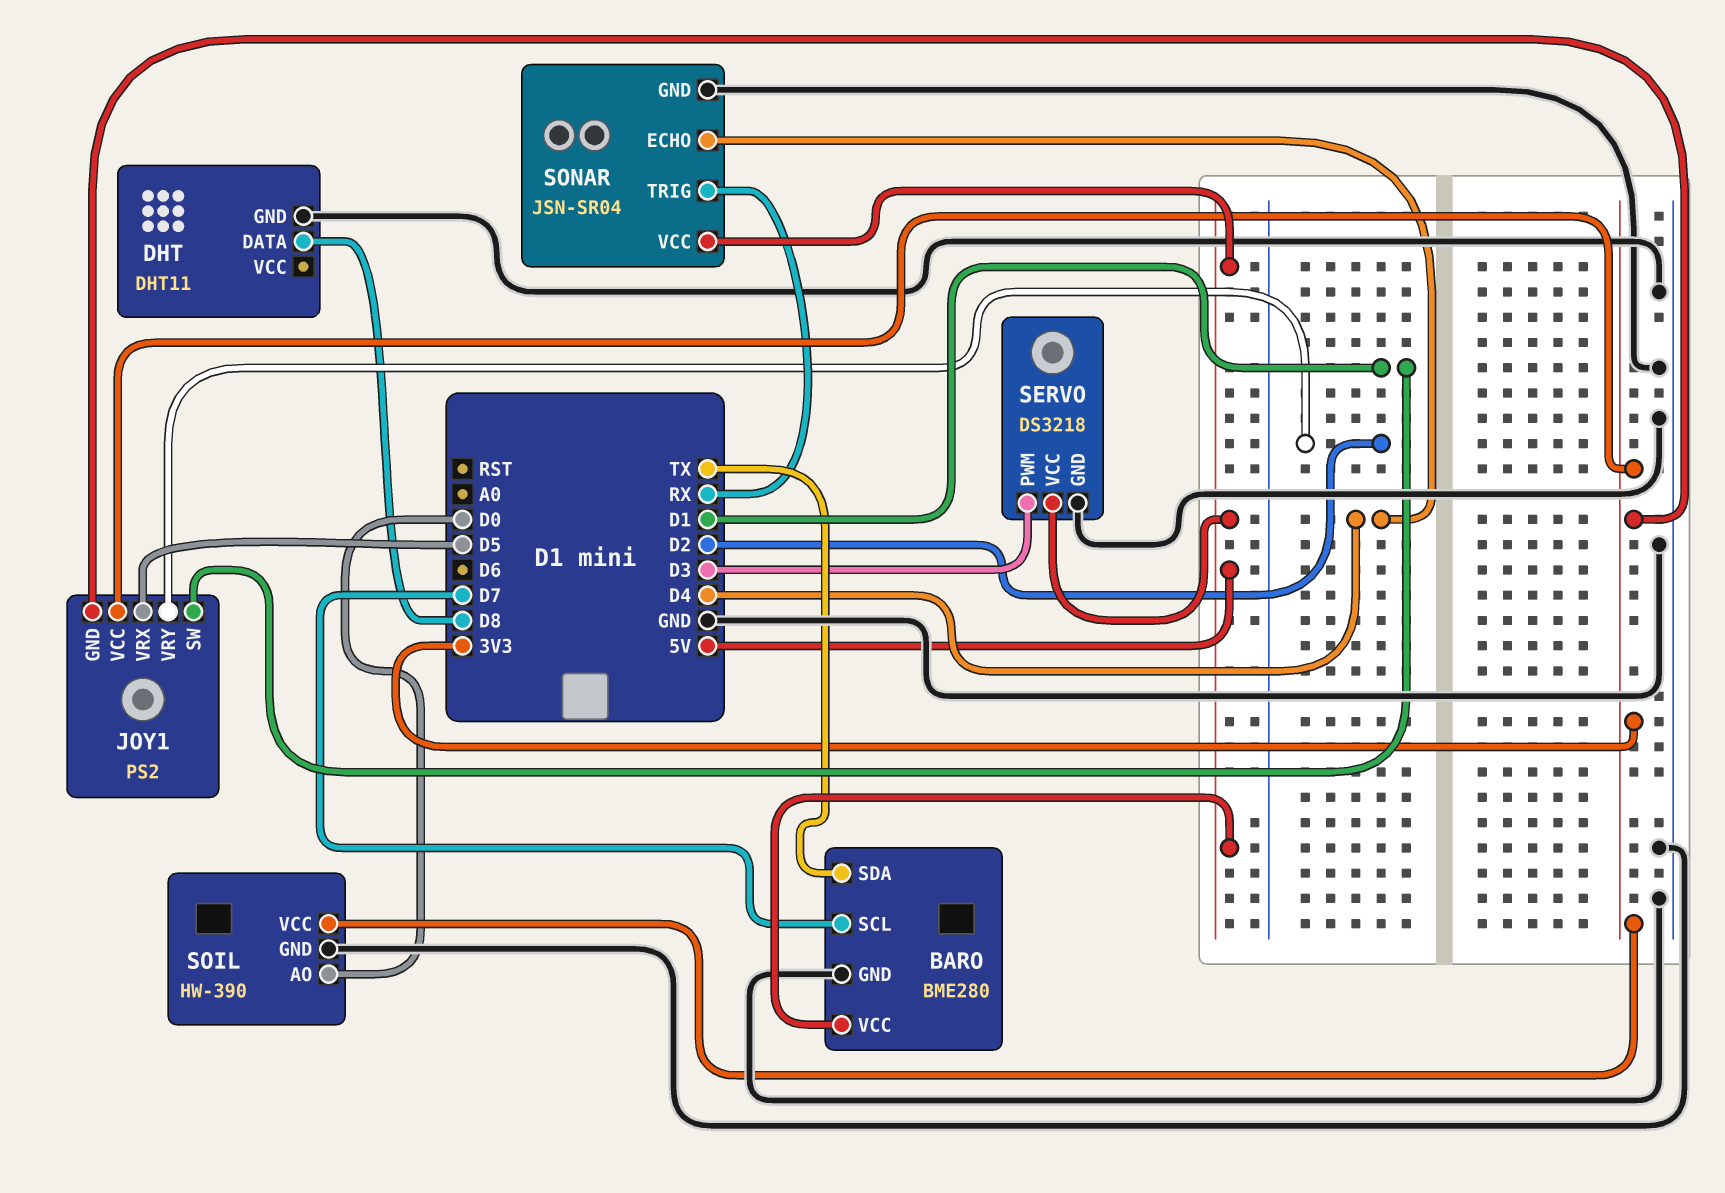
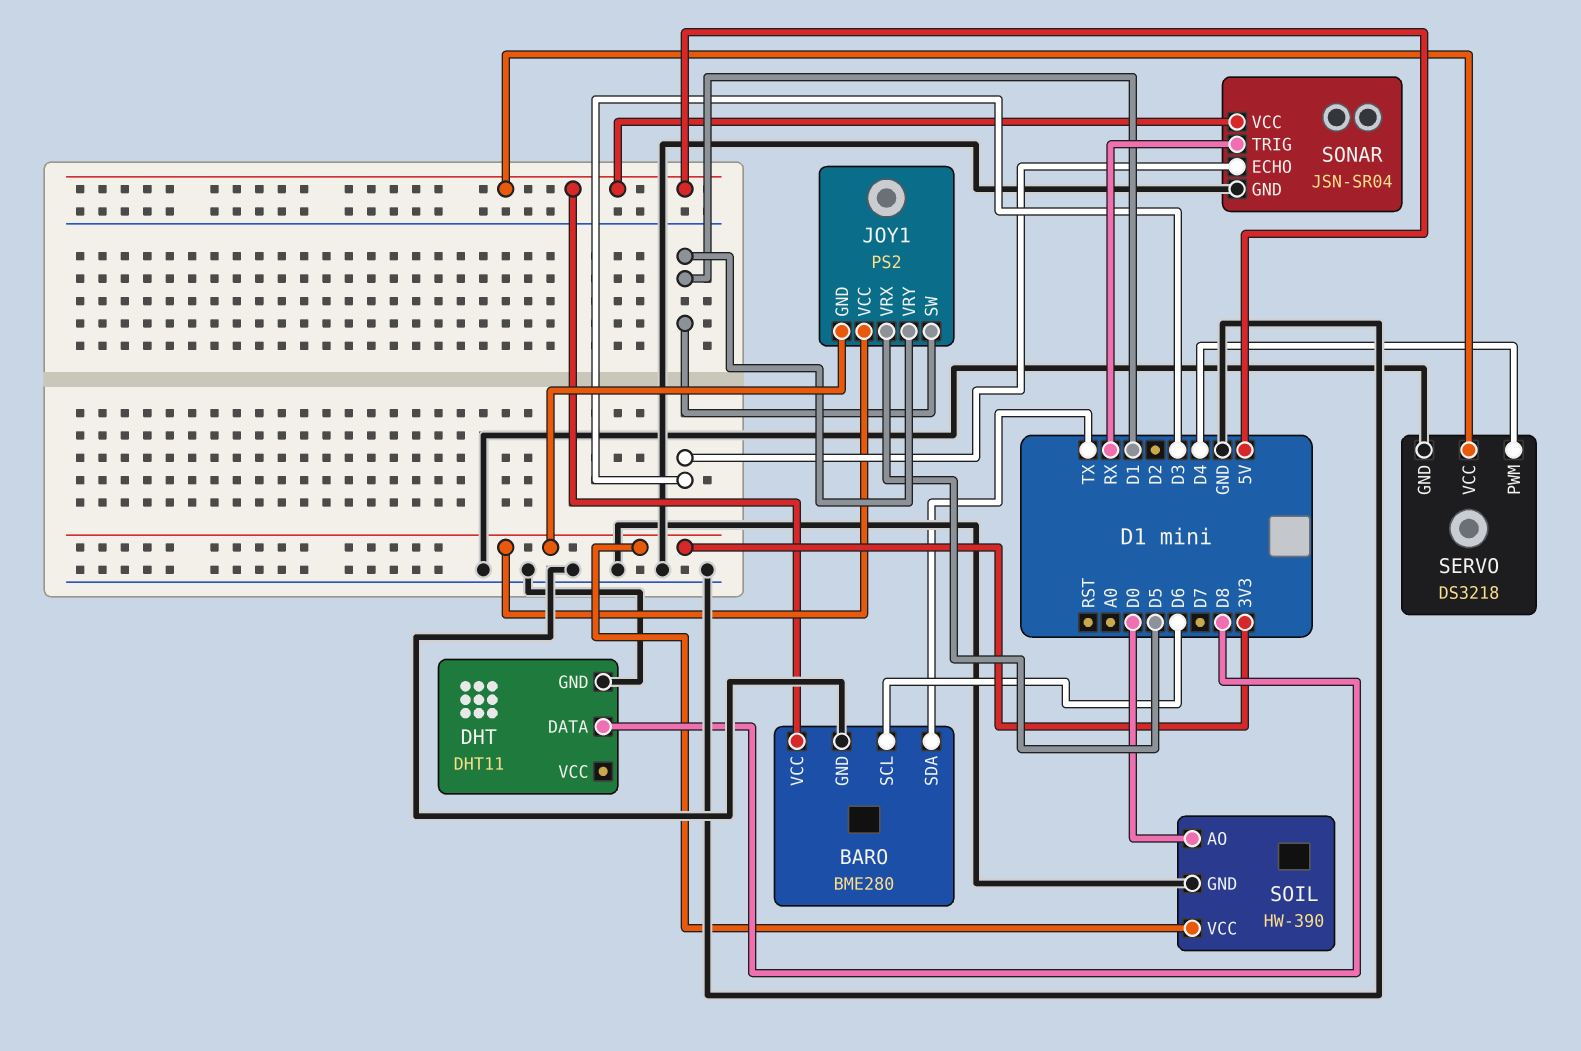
BARO pin SCL: D7 -> D6
JOY1 pin VRY: D2 -> D1
SERVO pin PWM: D3 -> D4
SONAR pin ECHO: D4 -> D3

